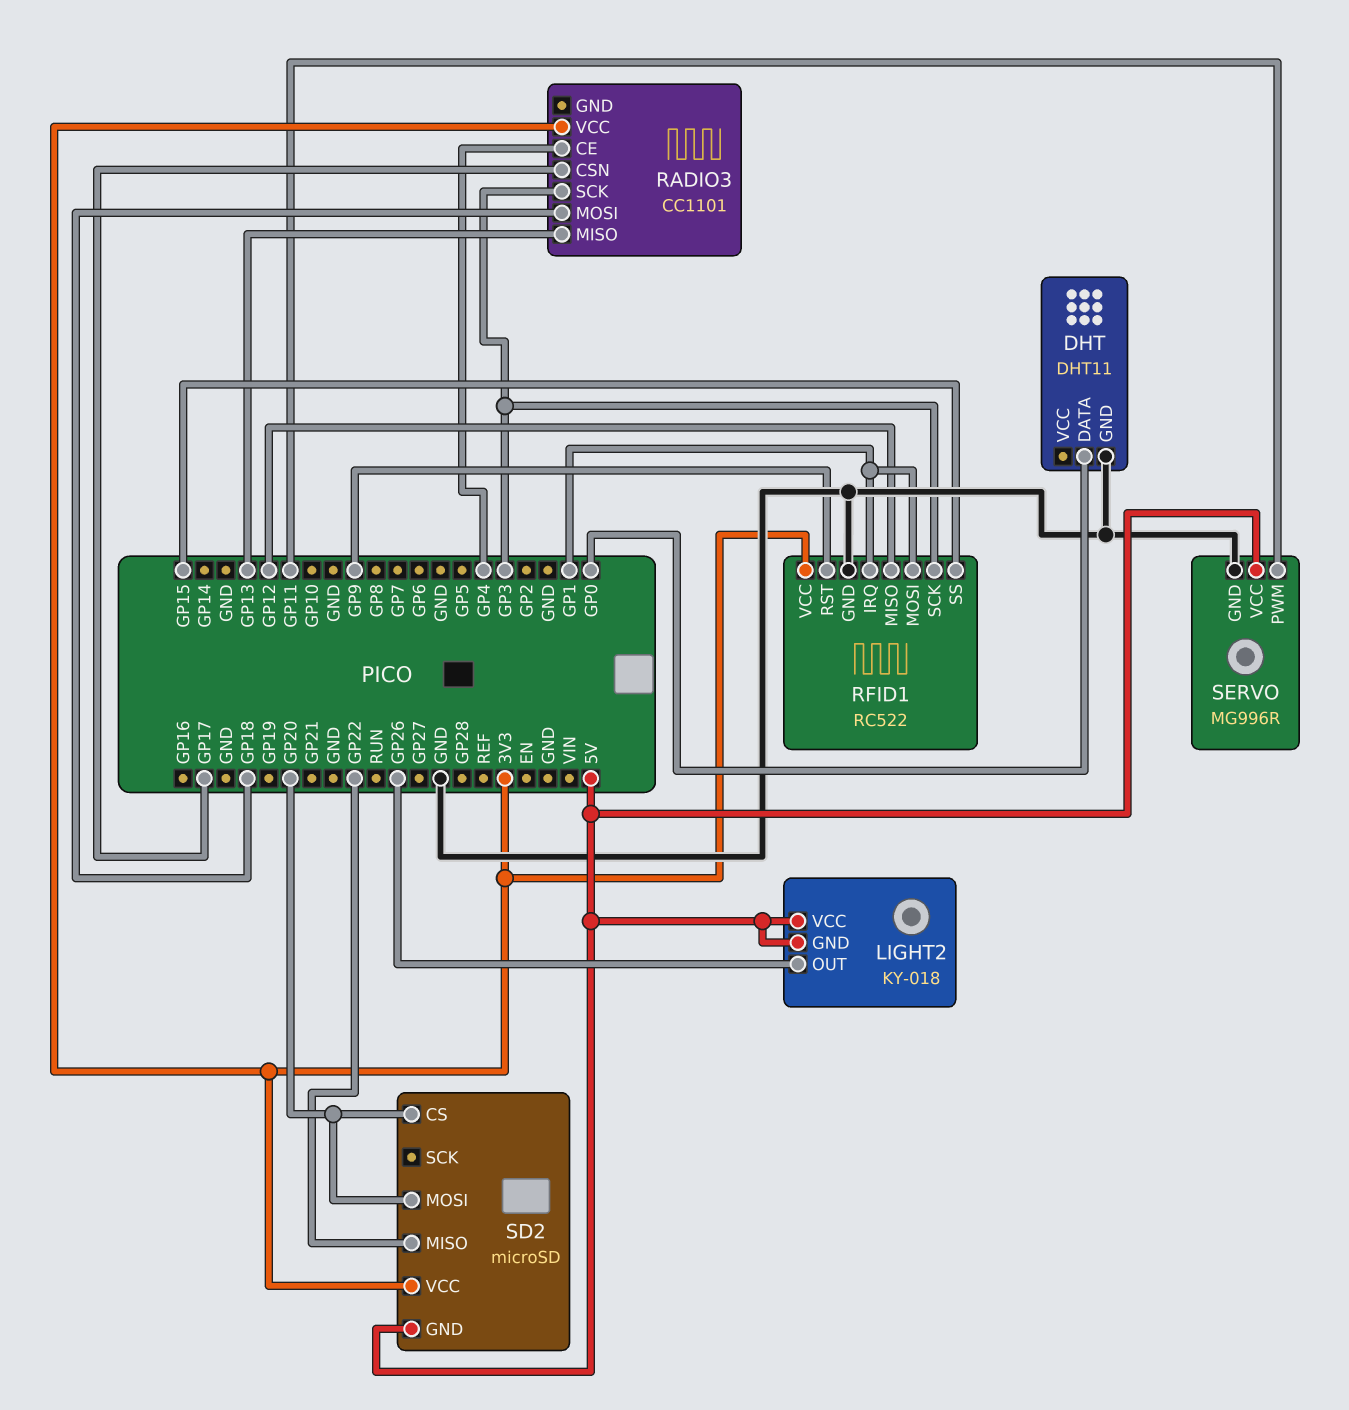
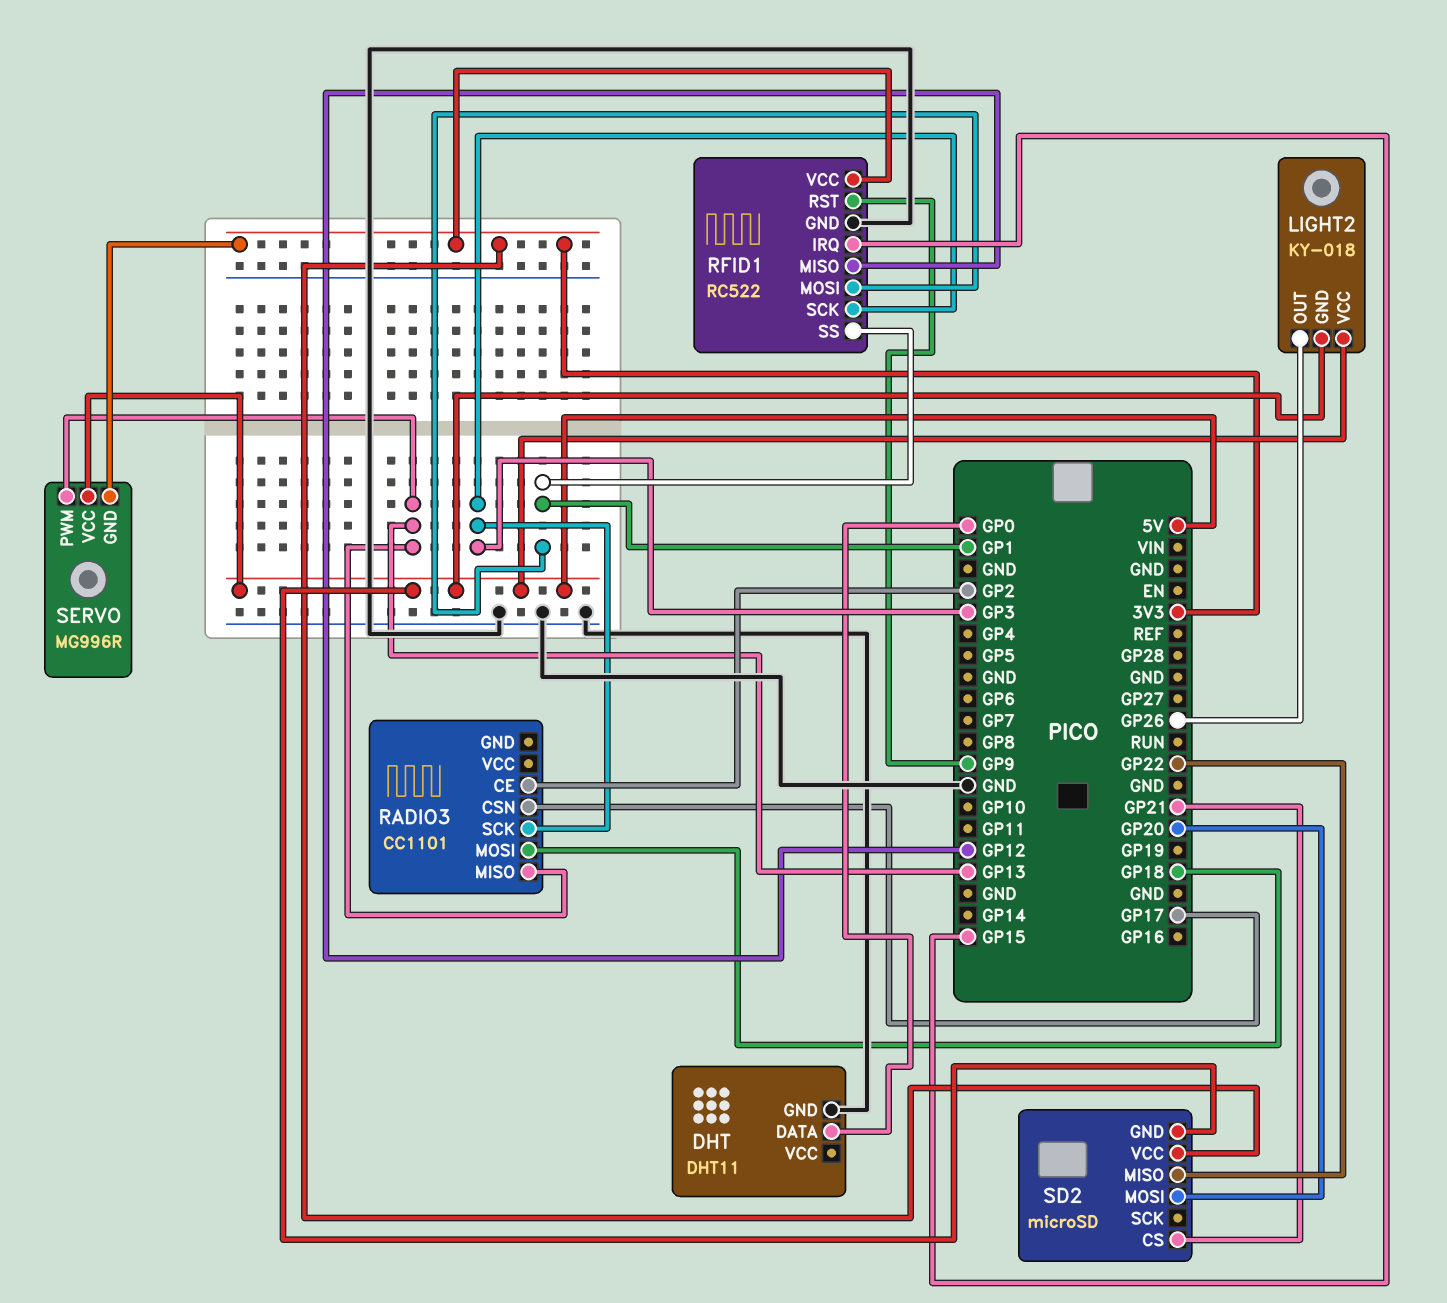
RADIO3 pin CE: GP4 -> GP2
RADIO3 pin VCC: 3V3 -> none
RFID1 pin IRQ: GP1 -> GP15
RFID1 pin SS: GP15 -> GP1
SD2 pin CS: GP20 -> GP21
SERVO pin GND: GND -> 3V3
SERVO pin PWM: GP11 -> GP13

